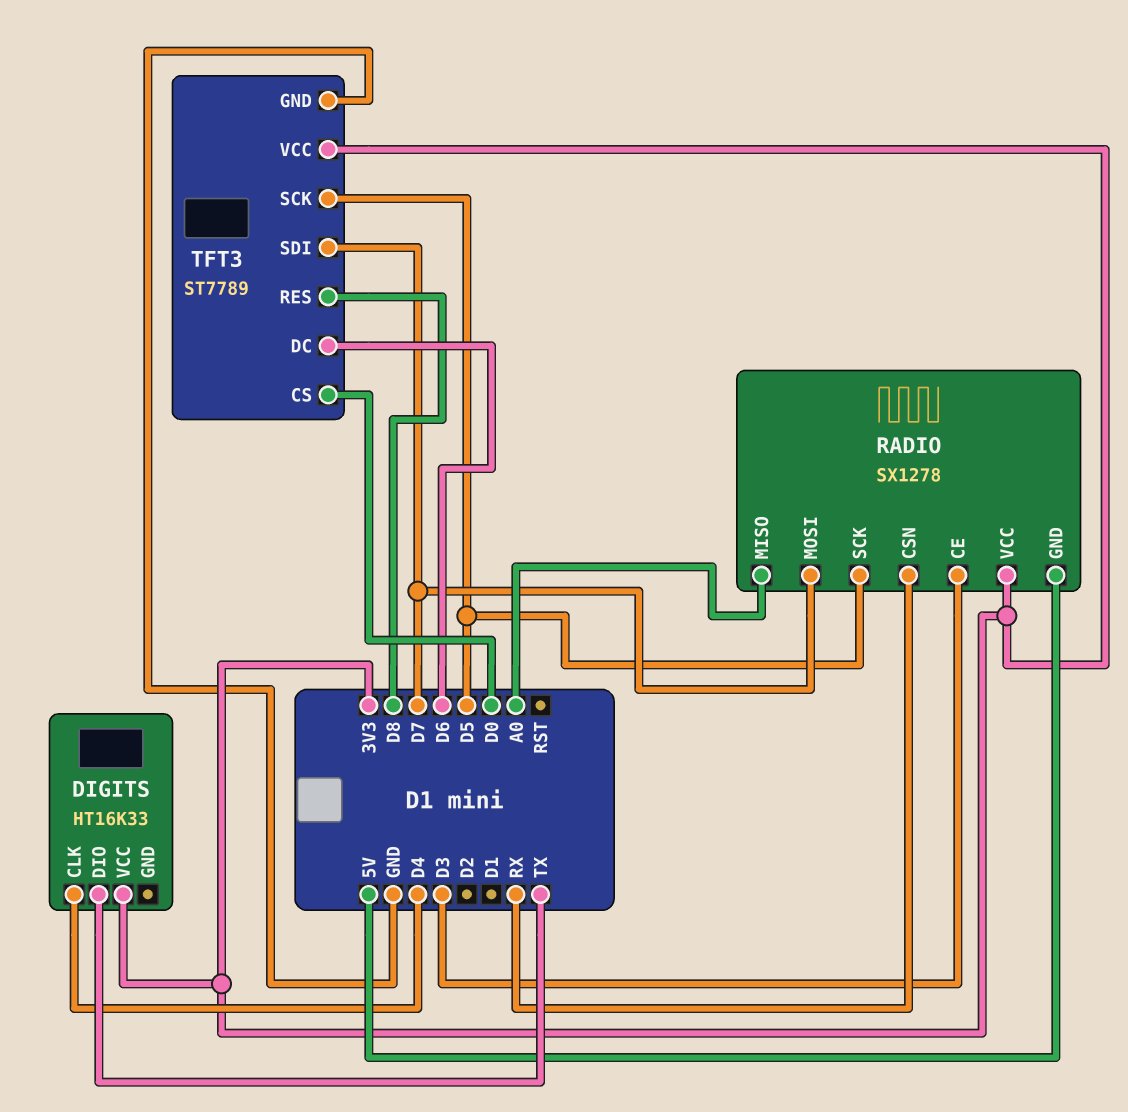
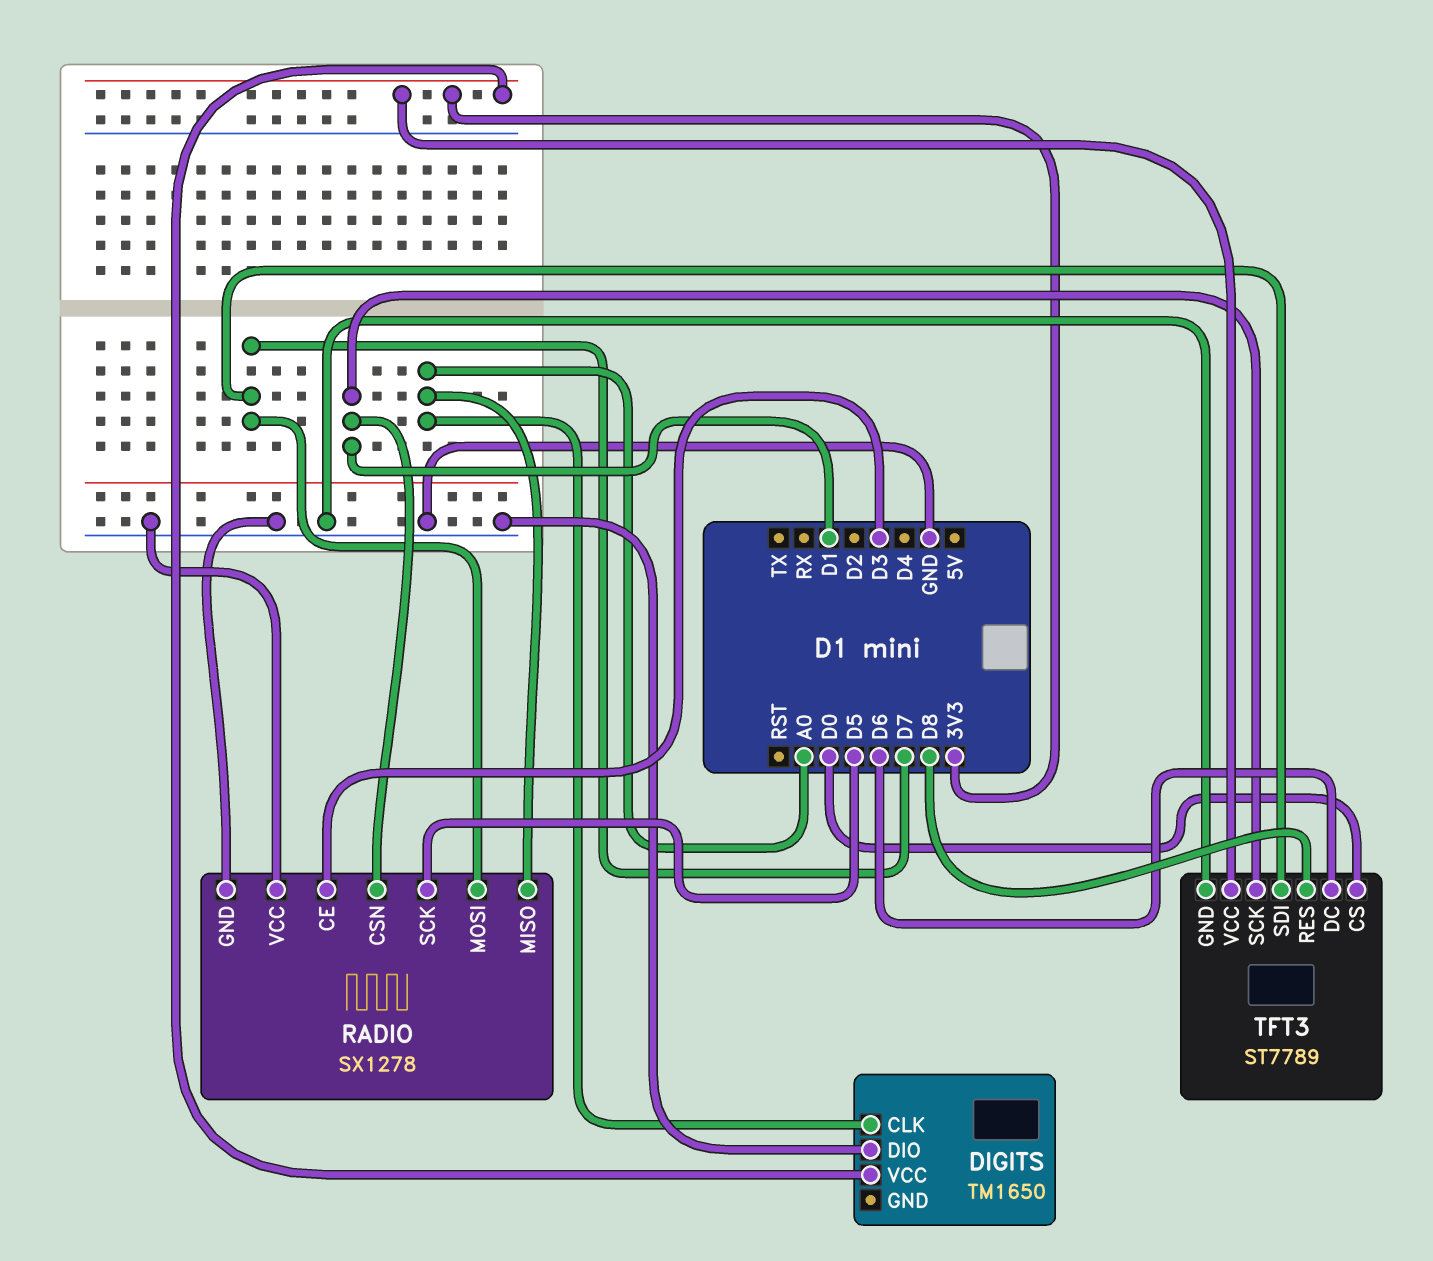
DIGITS: HT16K33 -> TM1650
DIGITS pin CLK: D4 -> A0
DIGITS pin DIO: TX -> GND
RADIO pin CSN: RX -> D1
RADIO pin GND: 5V -> GND
RADIO pin VCC: 3V3 -> GND
TFT3 pin SCK: D5 -> D1

